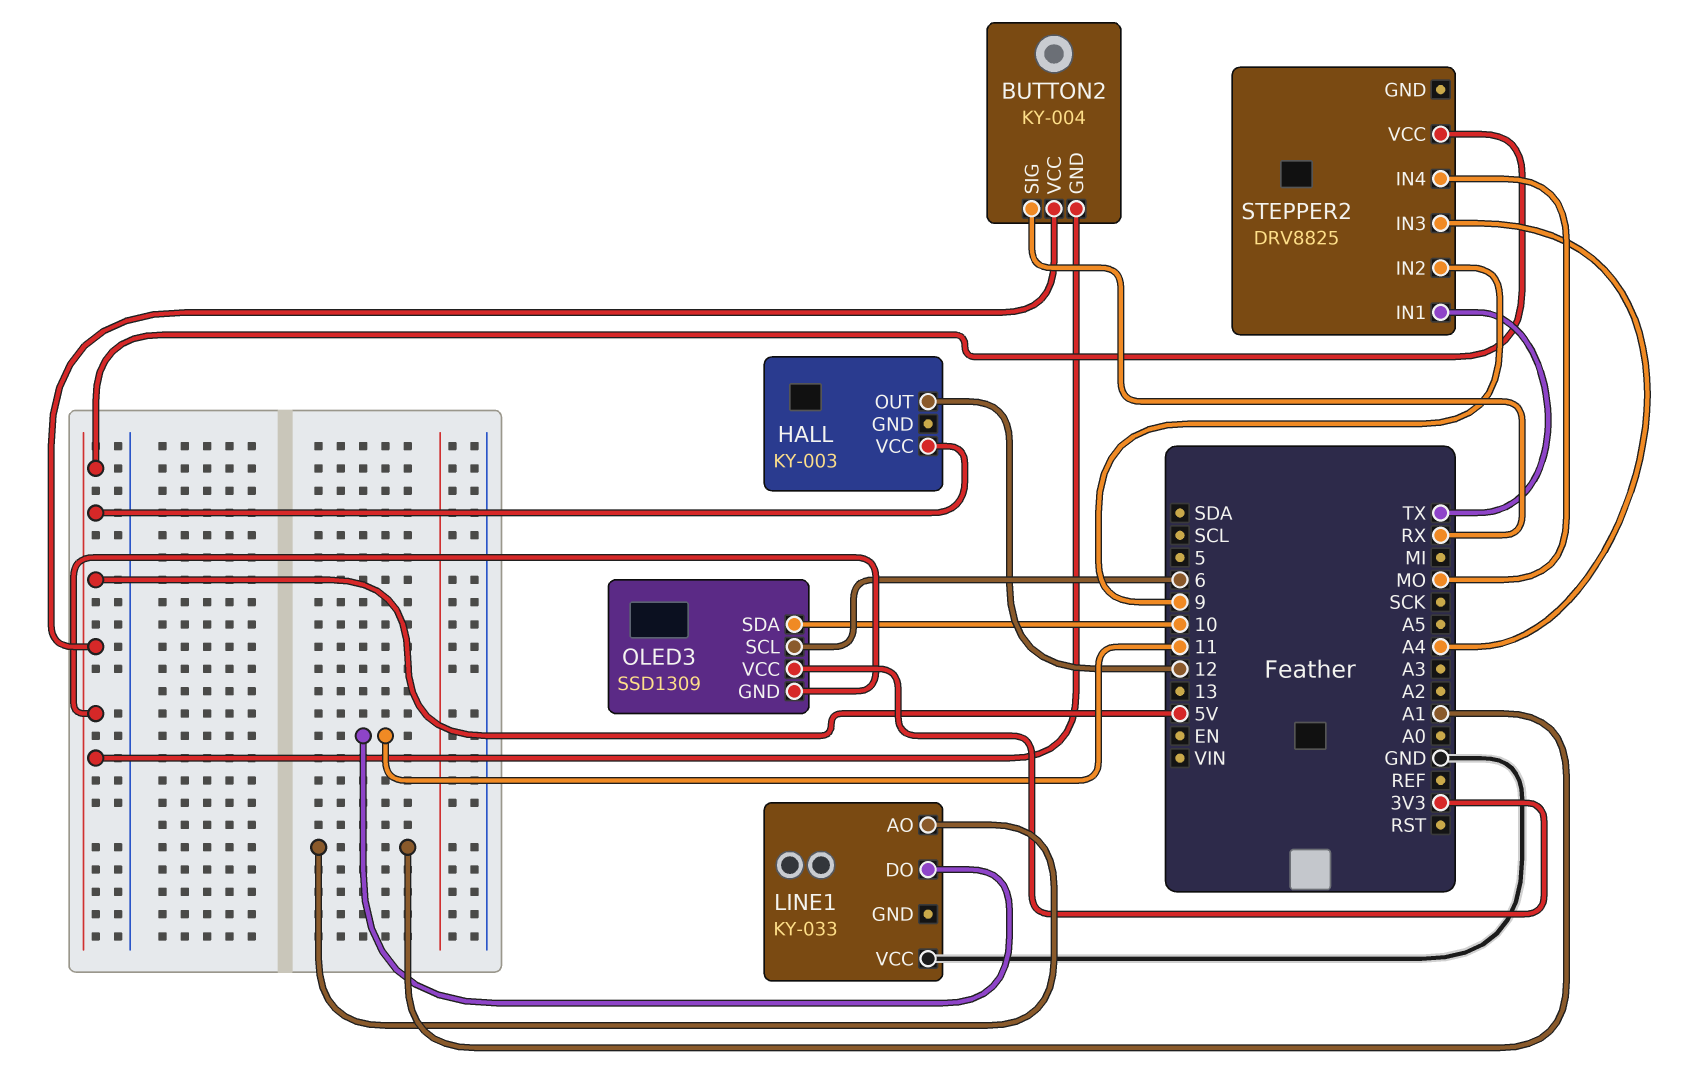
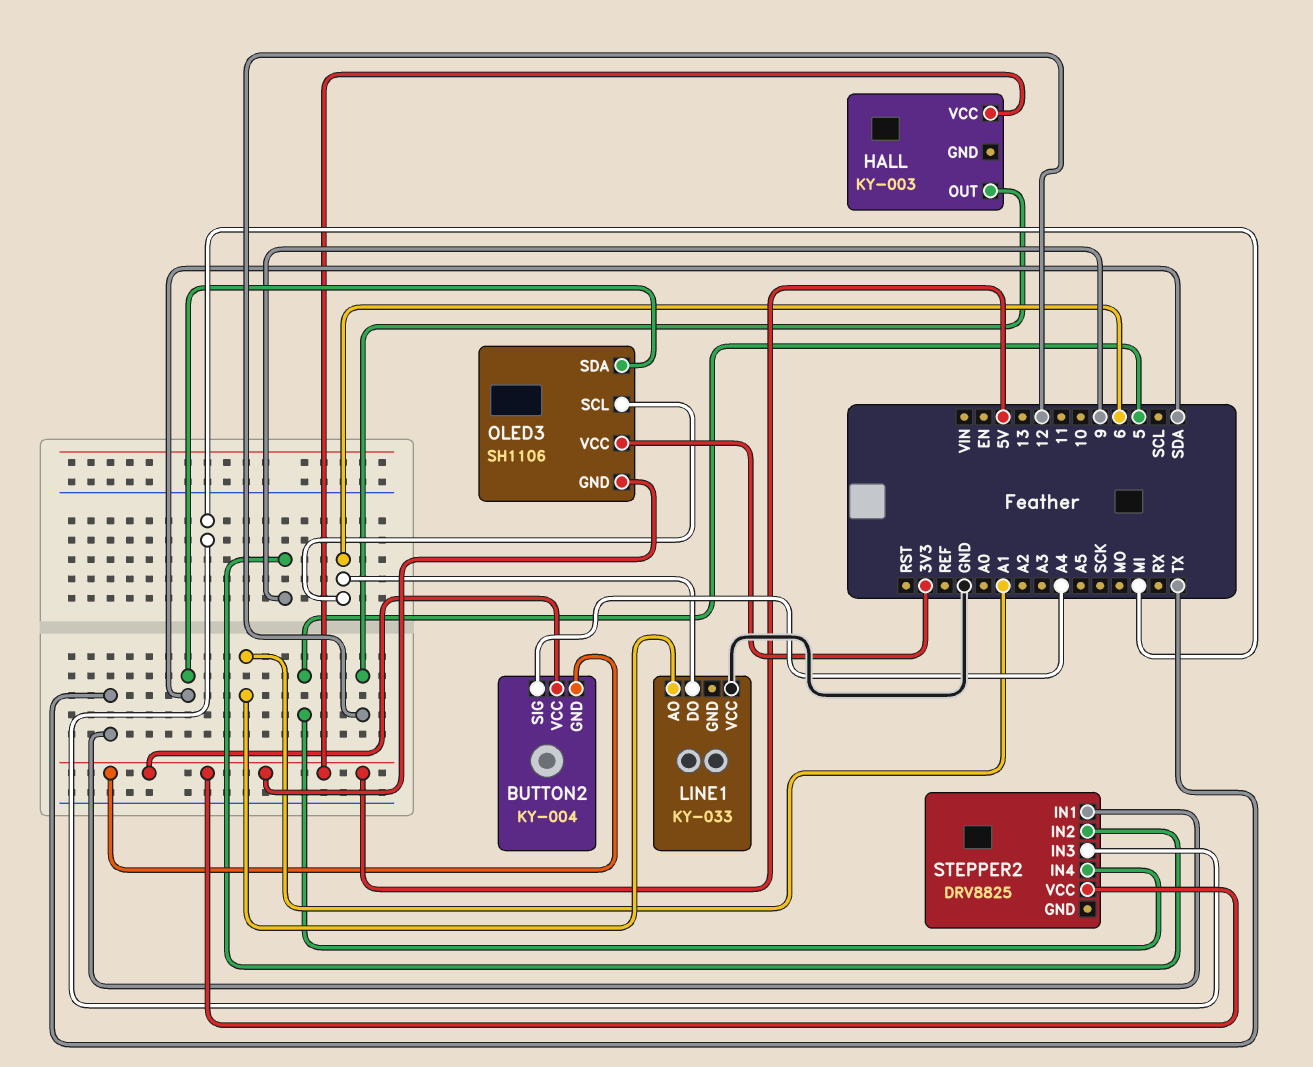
BUTTON2 pin SIG: RX -> A4
LINE1 pin DO: 11 -> 6
OLED3: SSD1309 -> SH1106
OLED3 pin SDA: 10 -> SDA
STEPPER2 pin IN3: A4 -> MI
STEPPER2 pin IN4: MO -> 5

